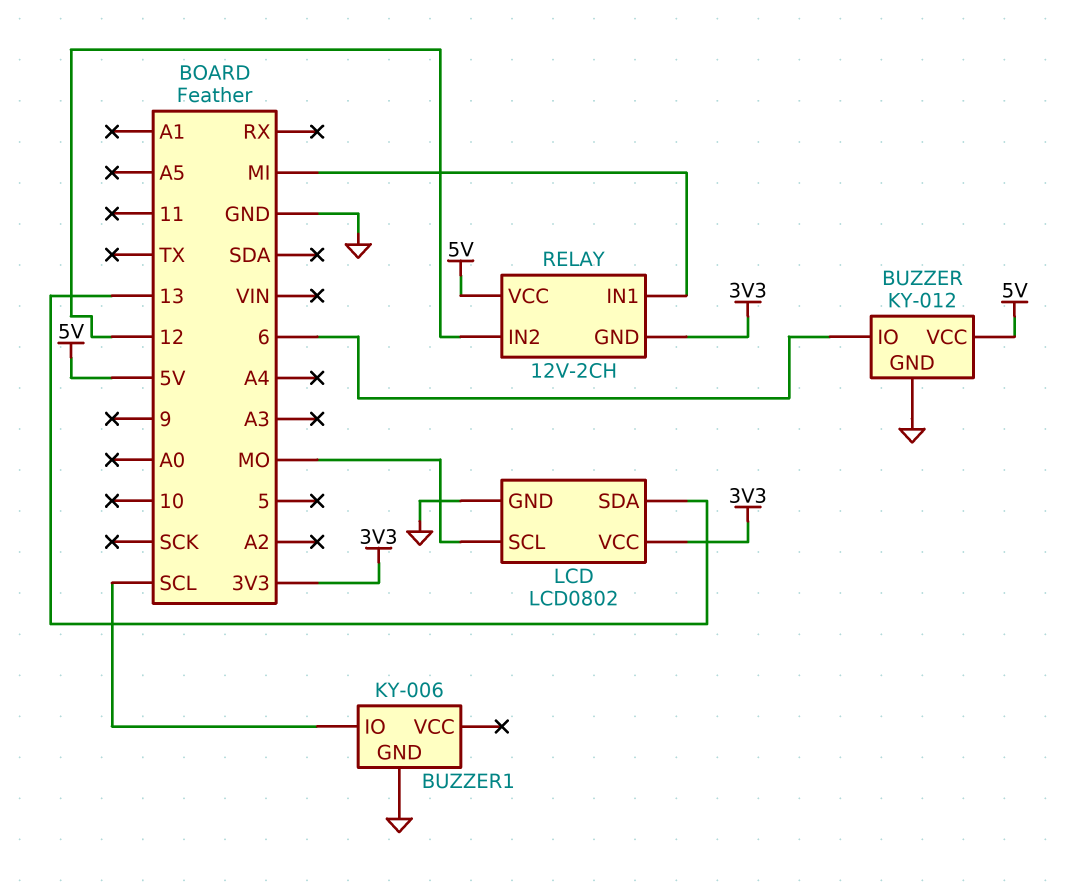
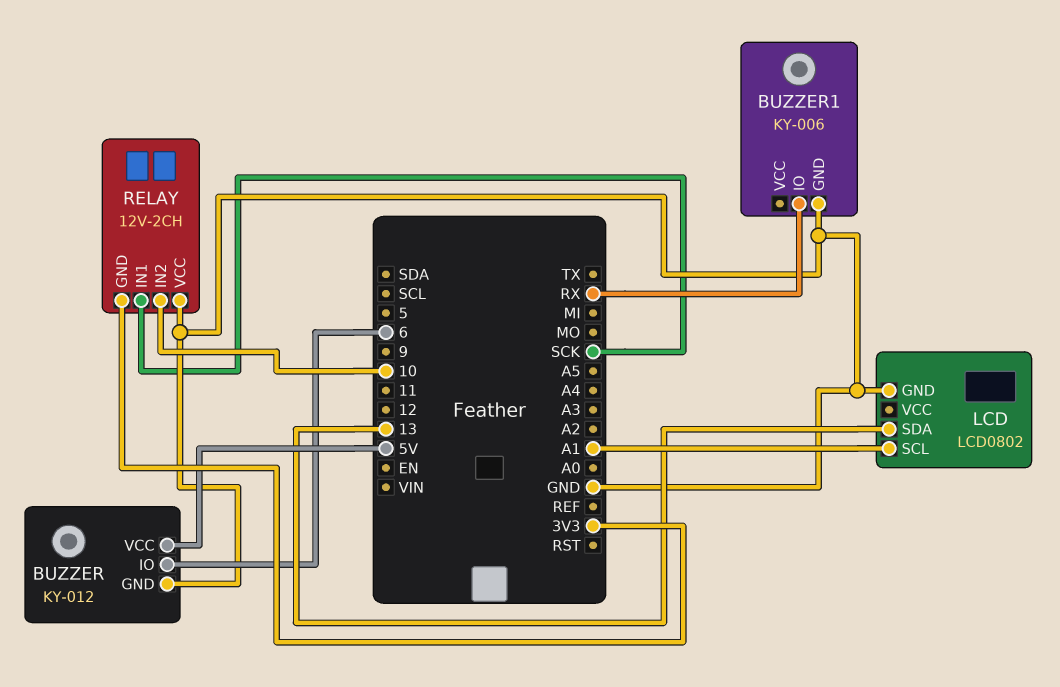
BUZZER1 pin IO: SCL -> RX
LCD pin SCL: MO -> A1
LCD pin VCC: 3V3 -> none
RELAY pin IN1: MI -> SCK
RELAY pin IN2: 12 -> 10
RELAY pin VCC: 5V -> GND

